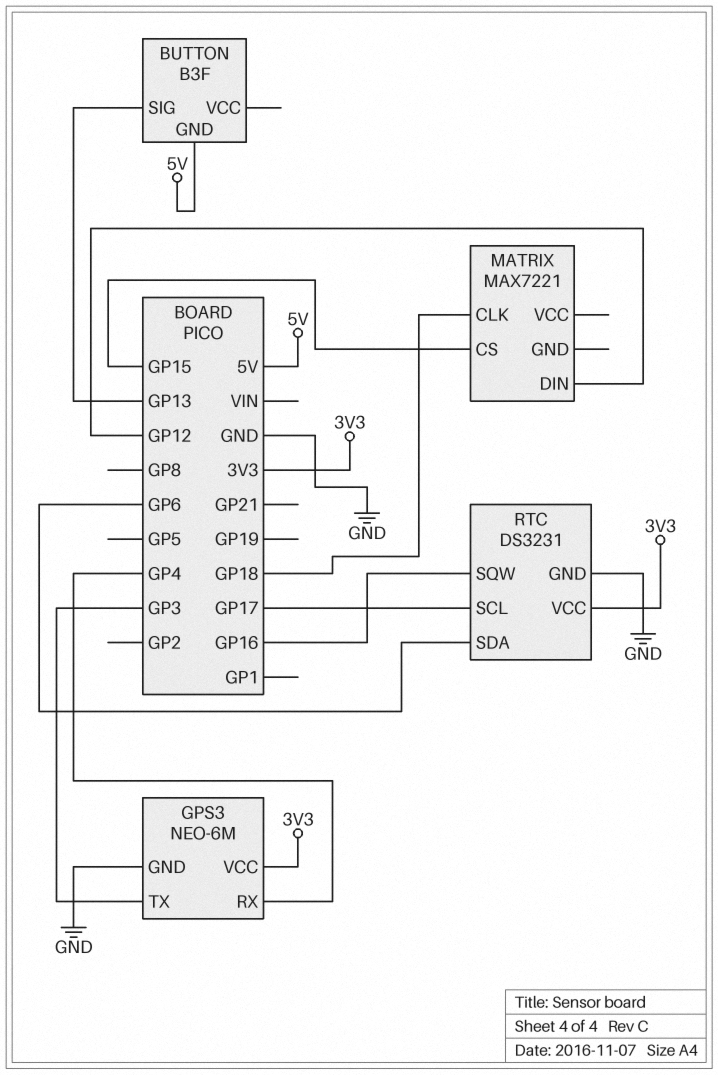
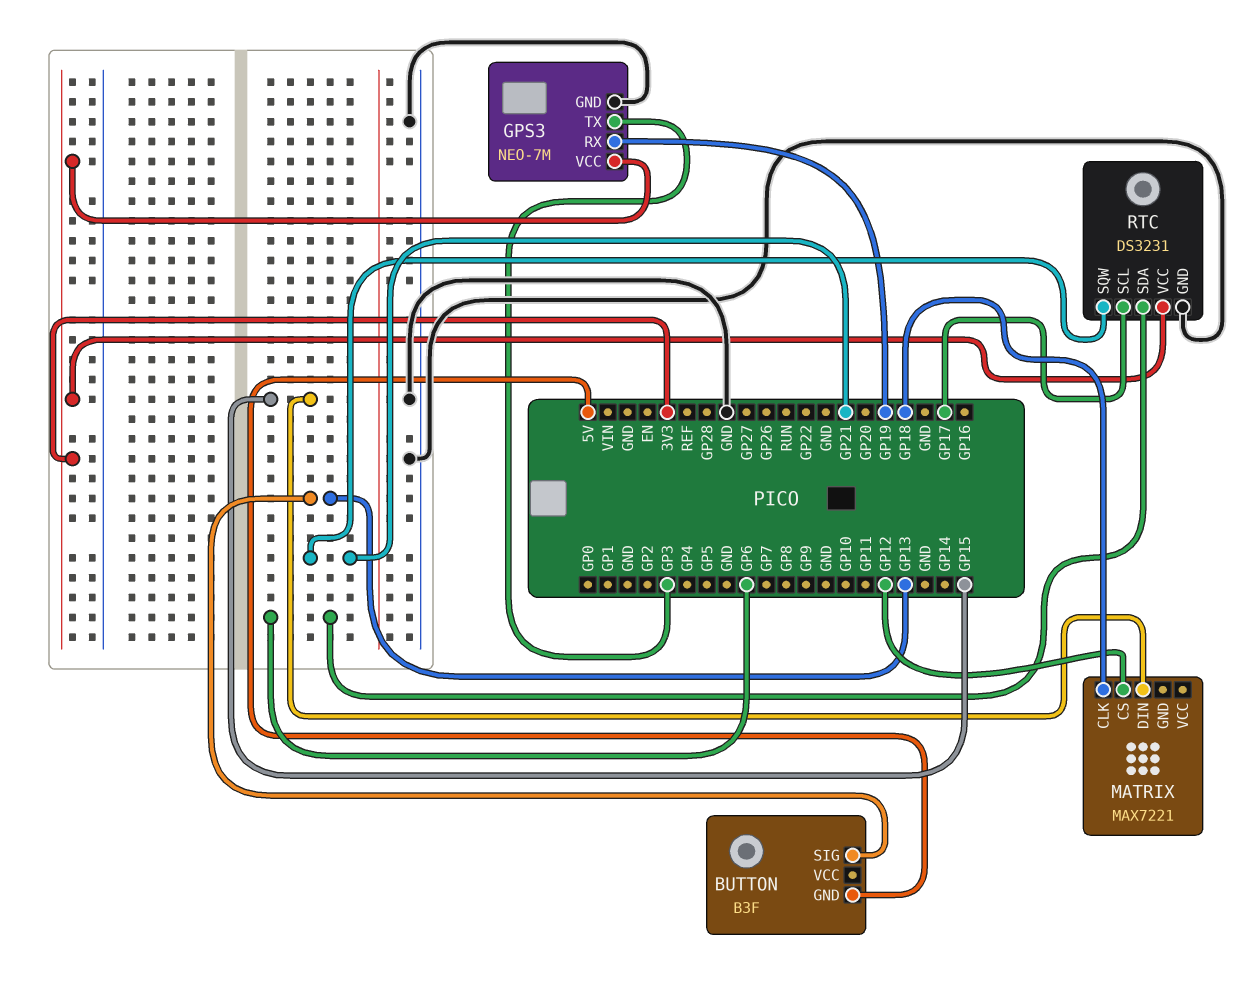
GPS3: NEO-6M -> NEO-7M
GPS3 pin RX: GP4 -> GP19
MATRIX pin CS: GP15 -> GP12
MATRIX pin DIN: GP12 -> GP15
RTC pin SQW: GP16 -> GP21

